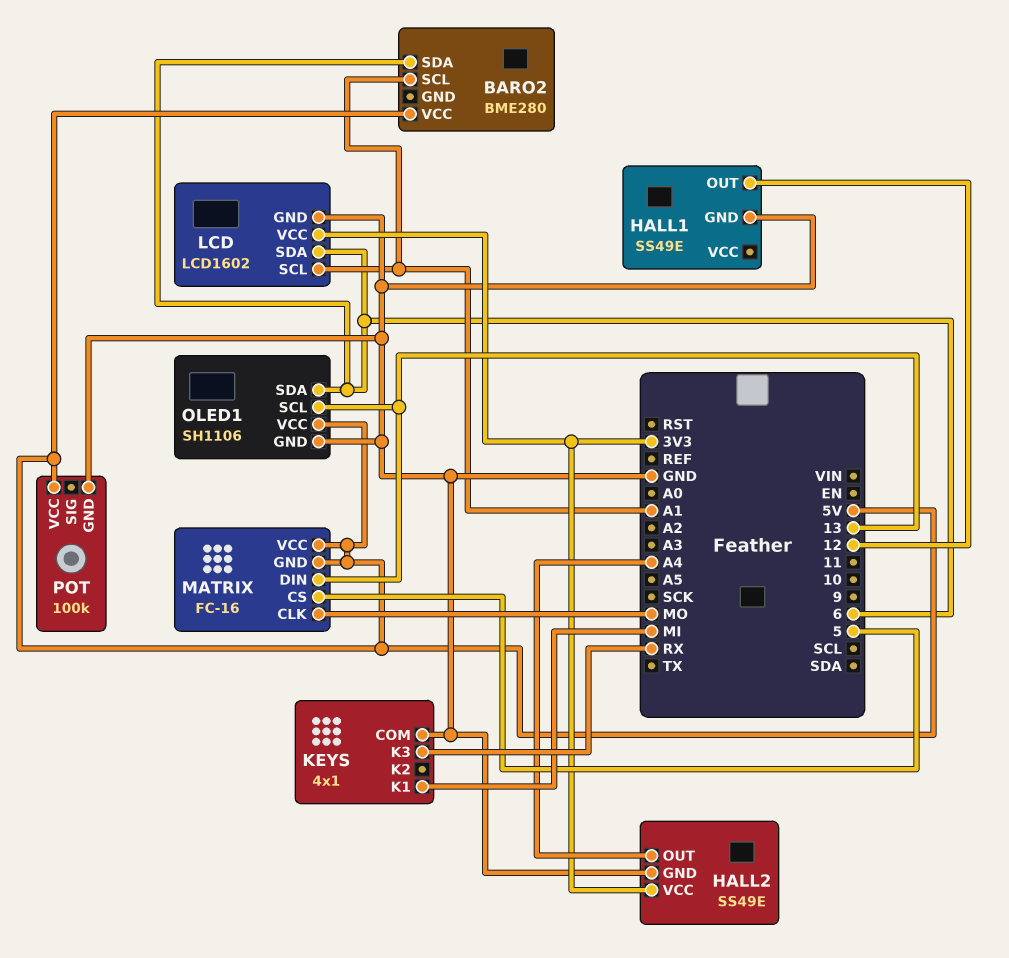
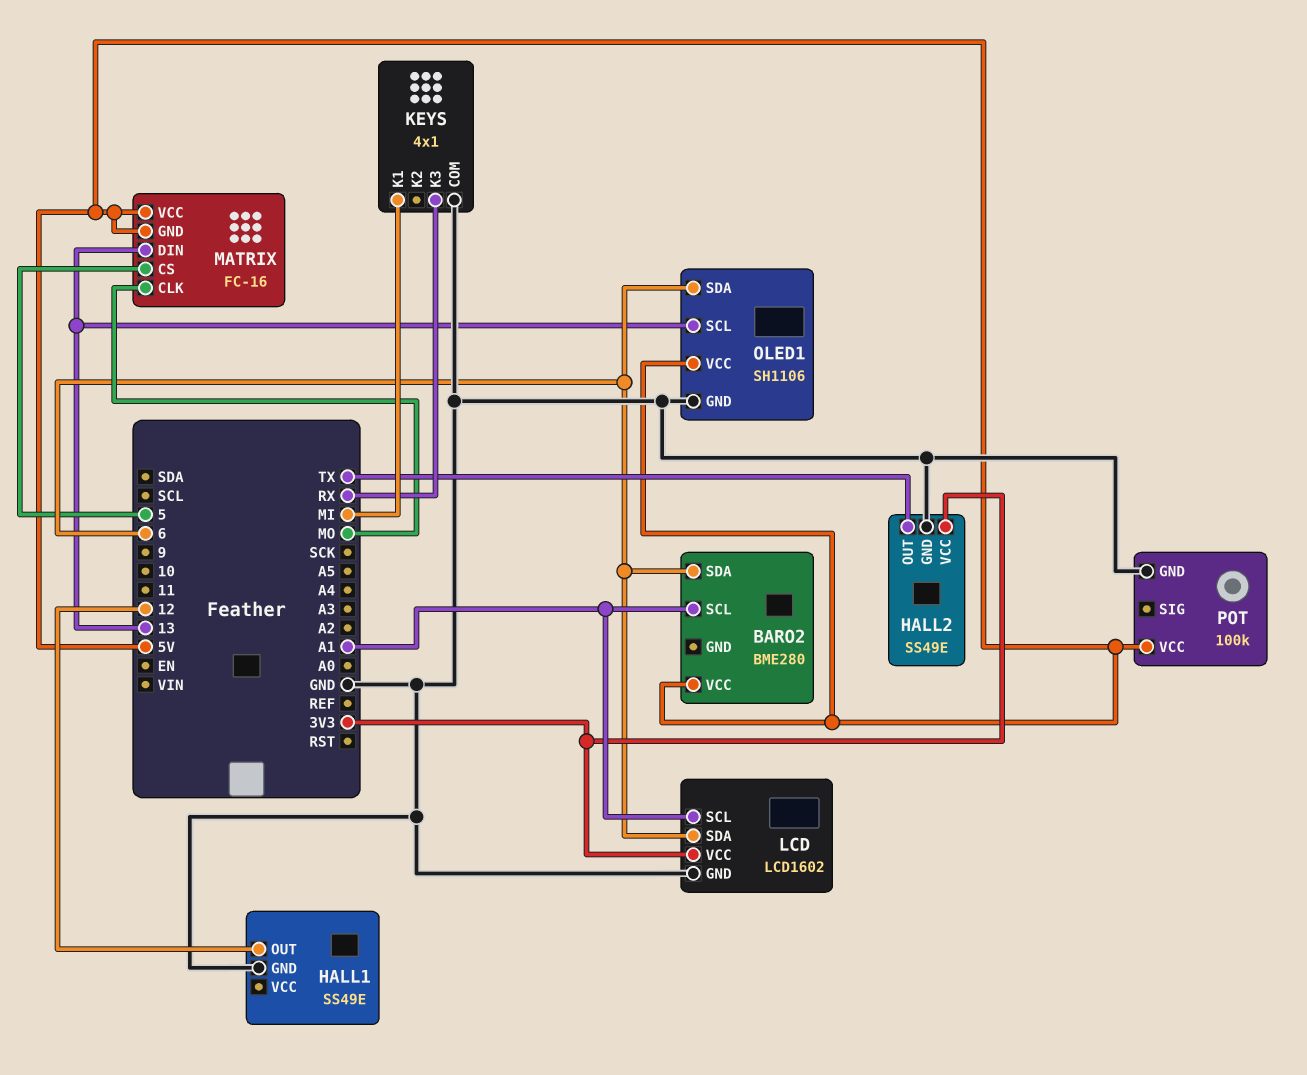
HALL2 pin OUT: A4 -> TX

